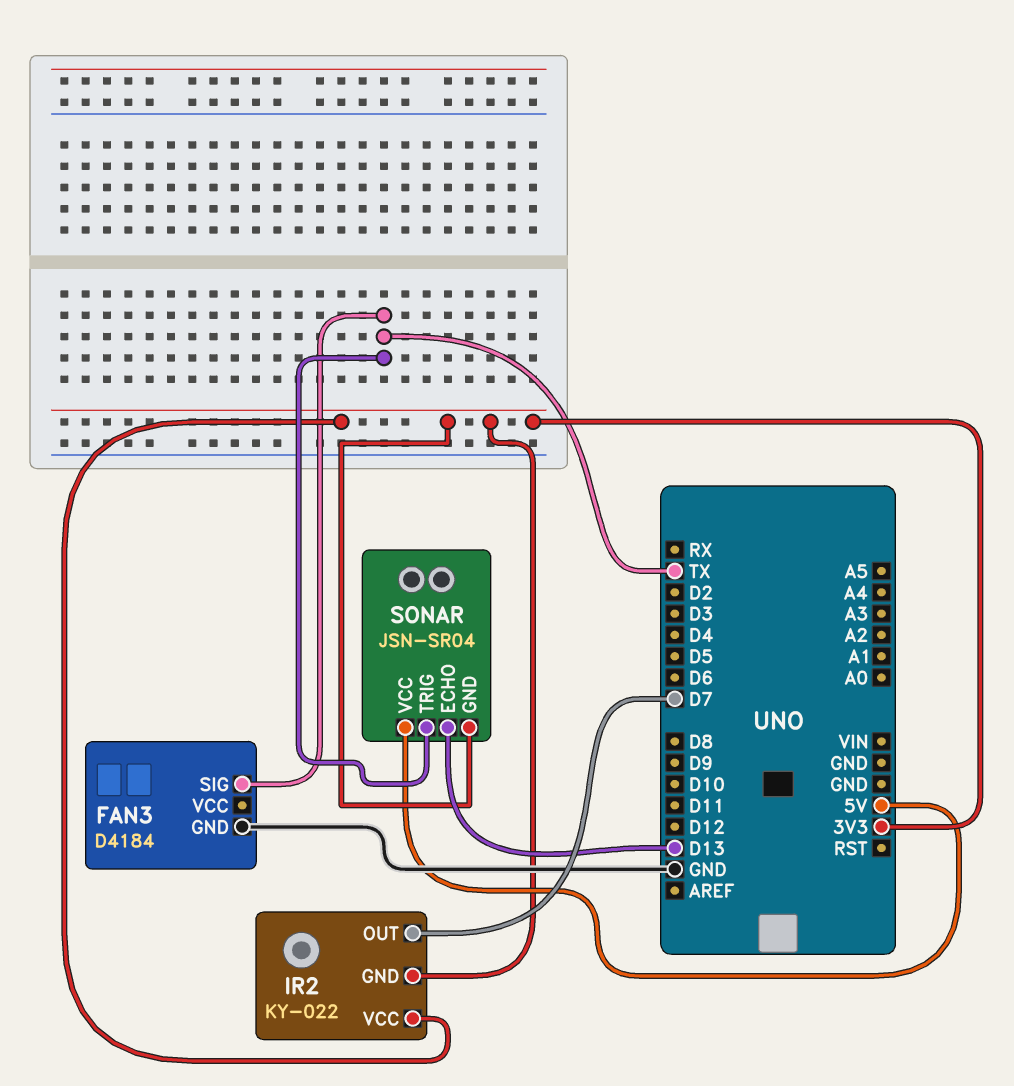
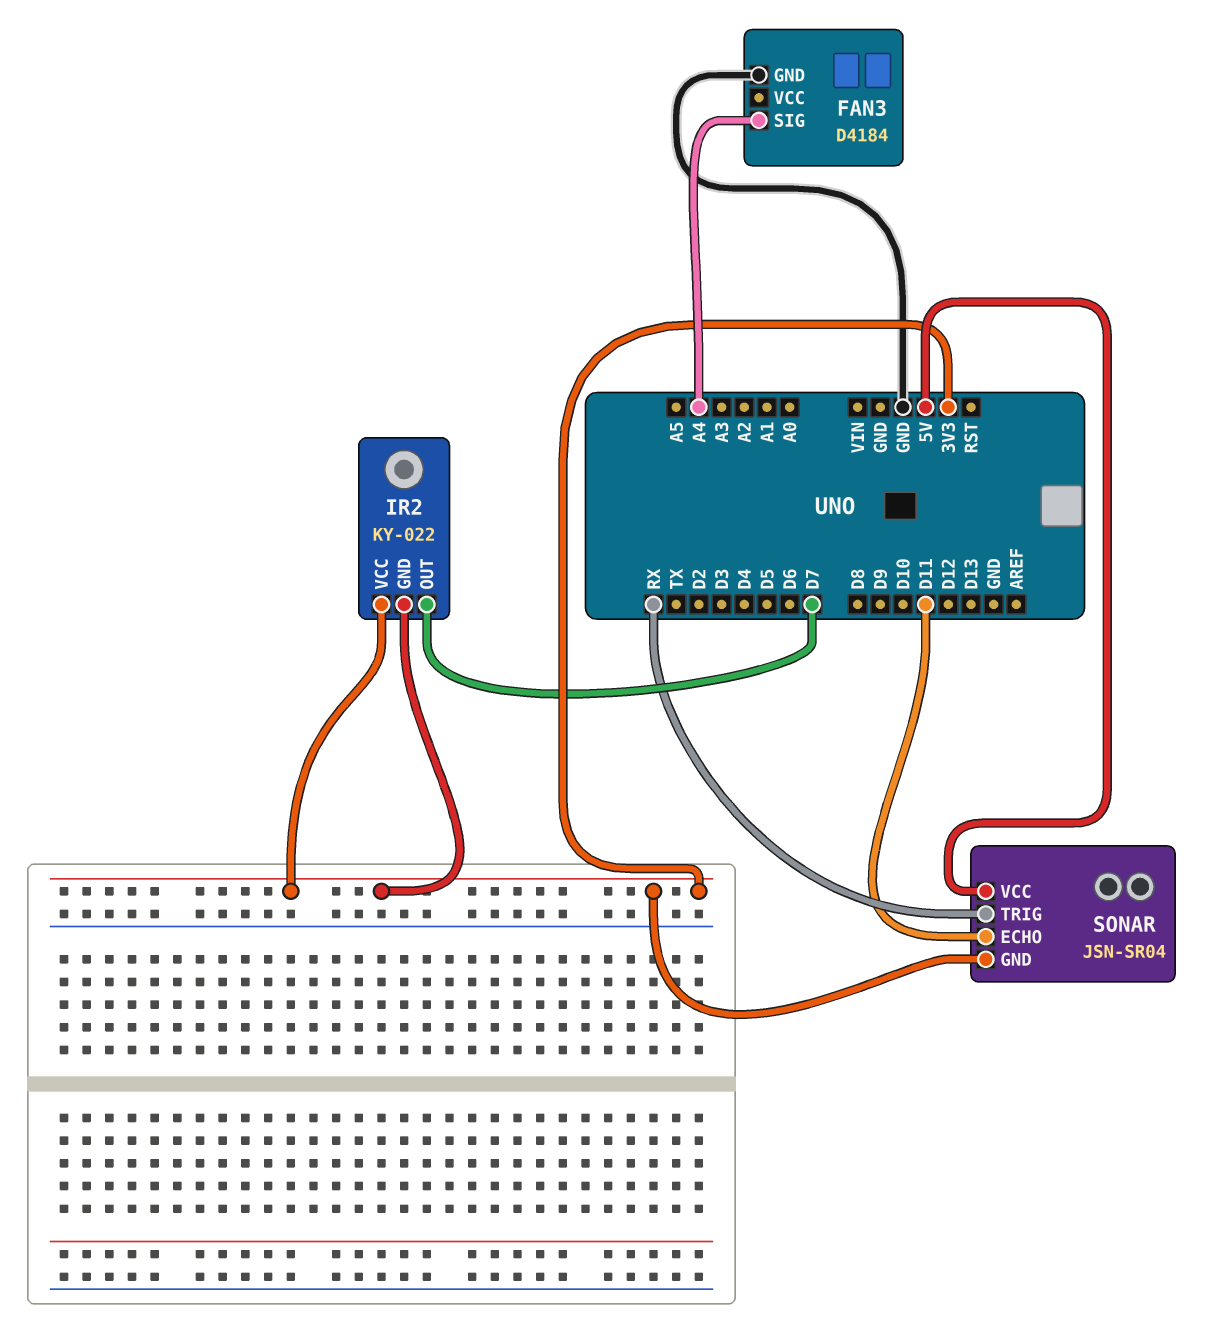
FAN3 pin SIG: TX -> A4
SONAR pin ECHO: D13 -> D11
SONAR pin TRIG: TX -> RX

